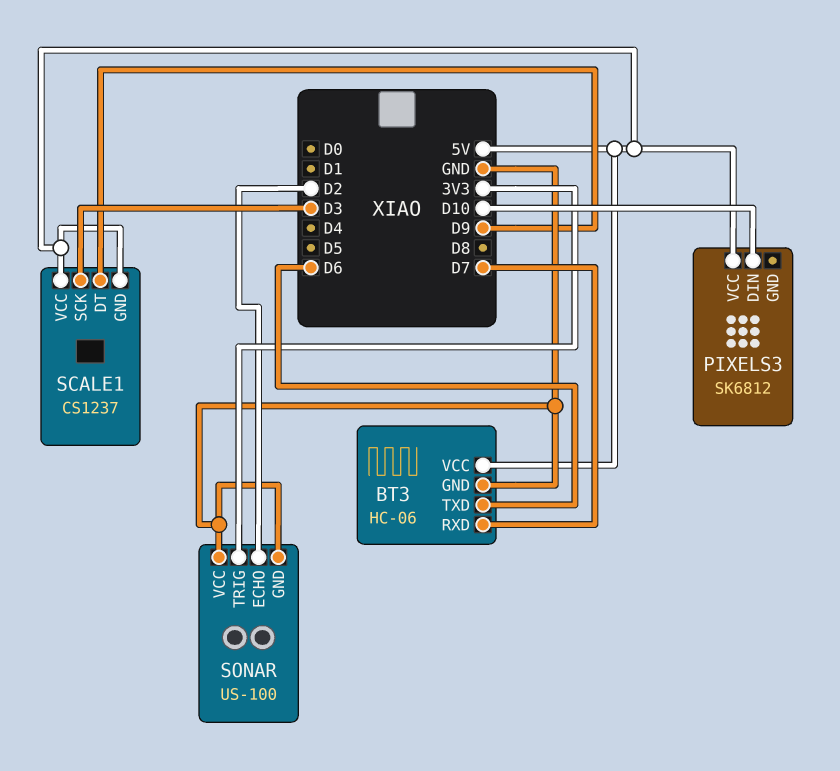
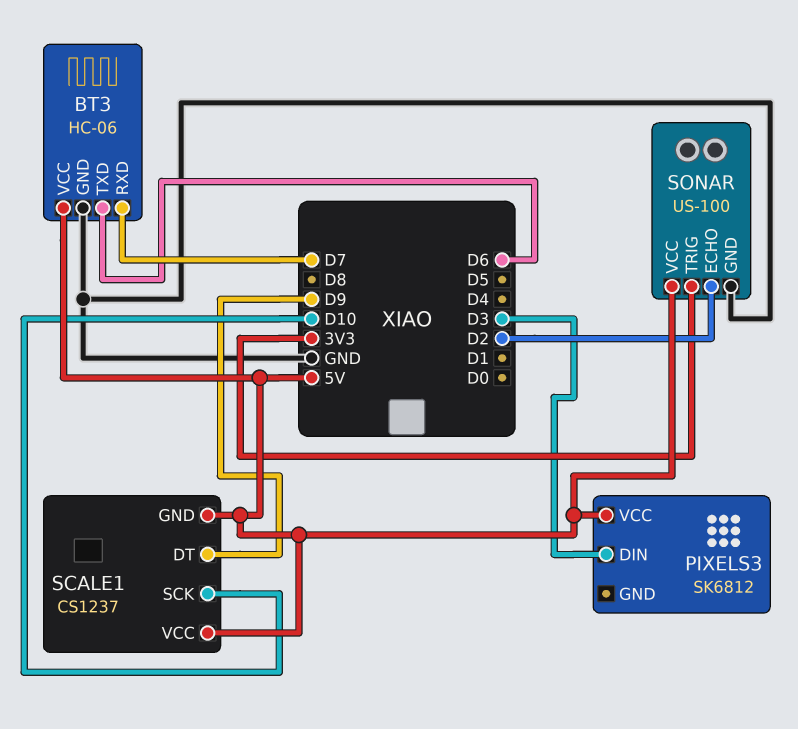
PIXELS3 pin DIN: D10 -> D3
SCALE1 pin SCK: D3 -> D10
SONAR pin VCC: GND -> 5V

